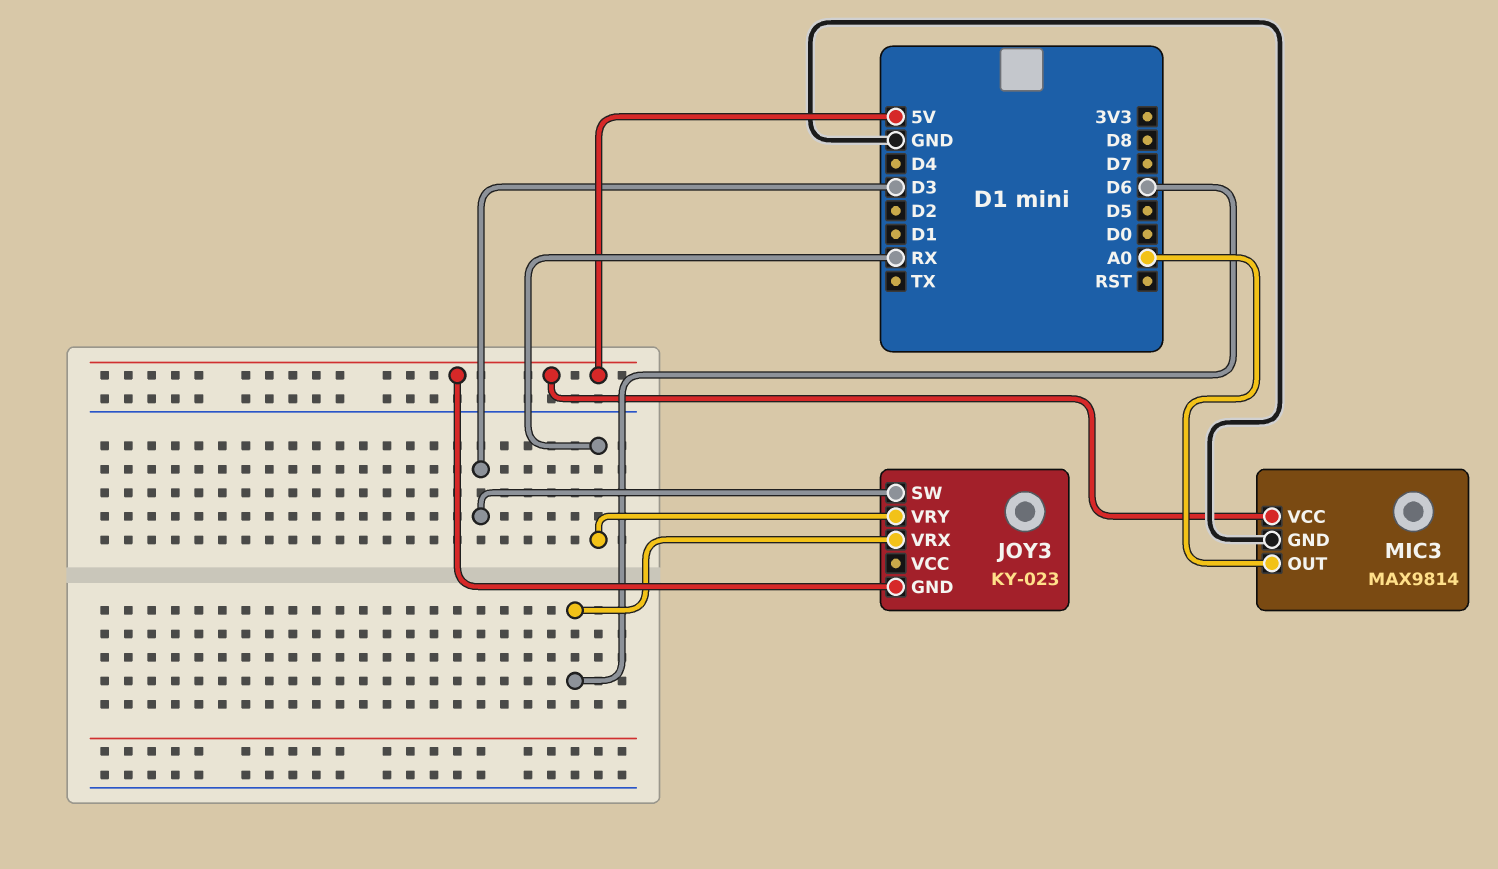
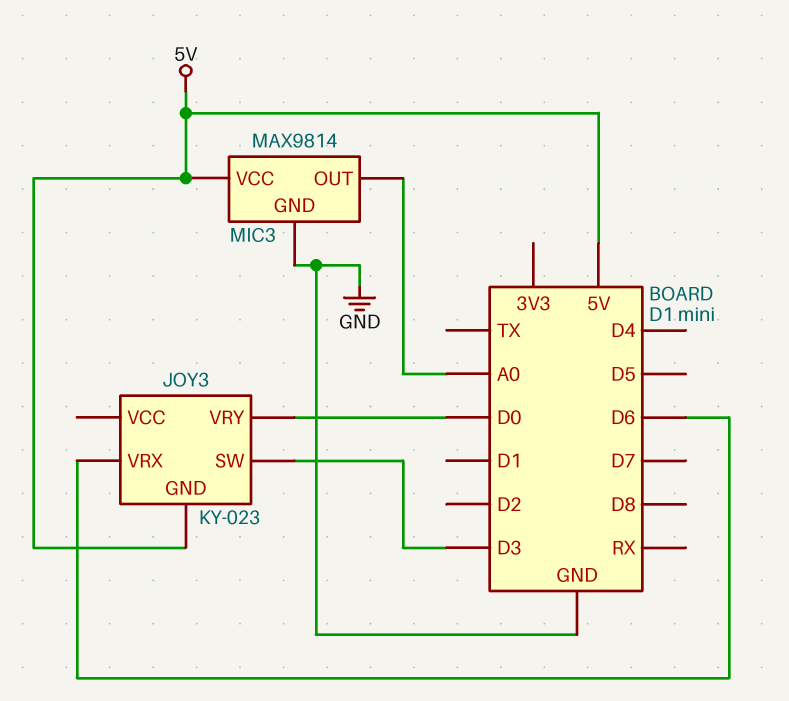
JOY3 pin VRY: RX -> D0

